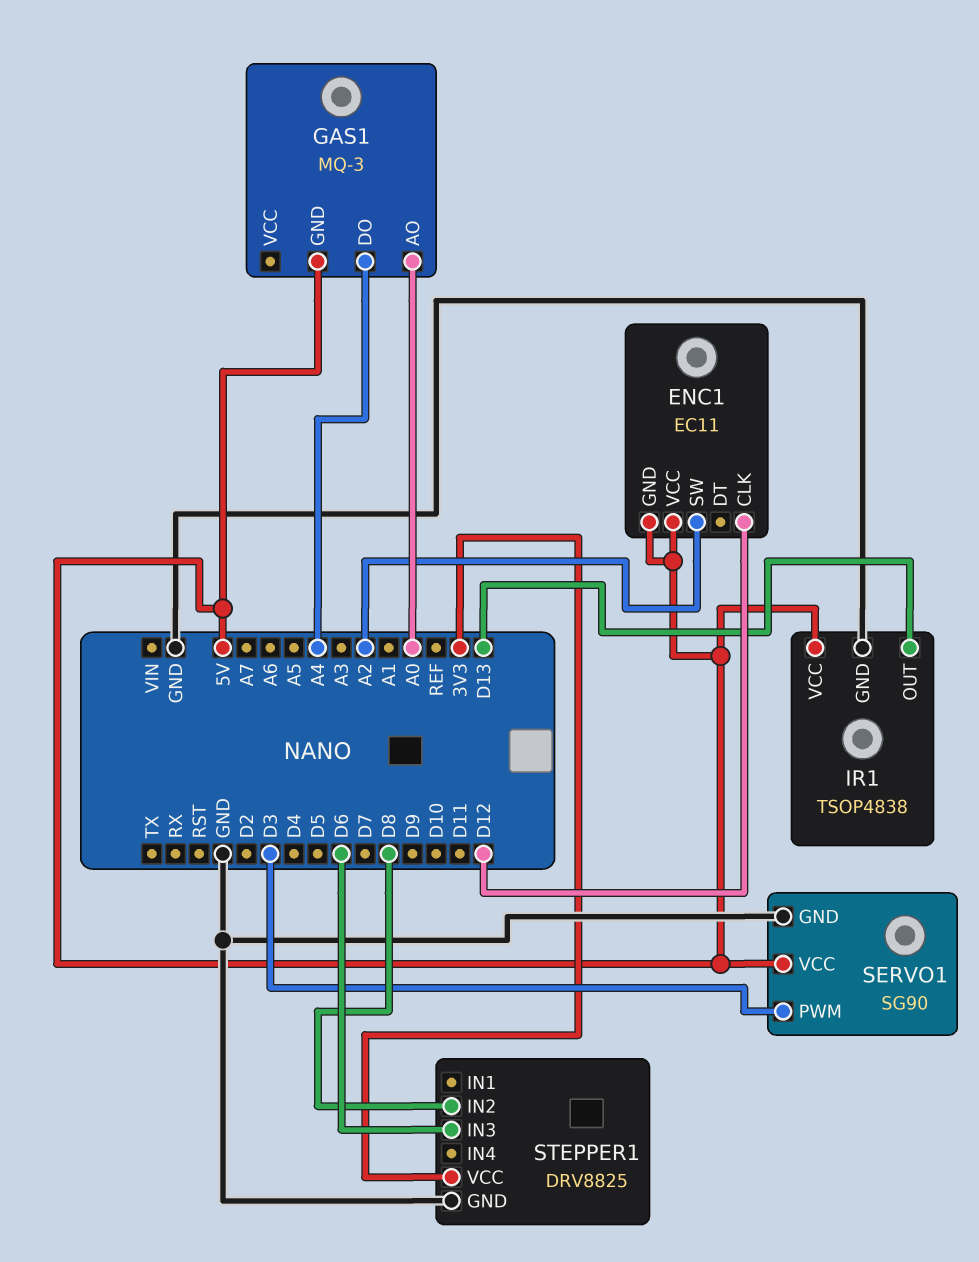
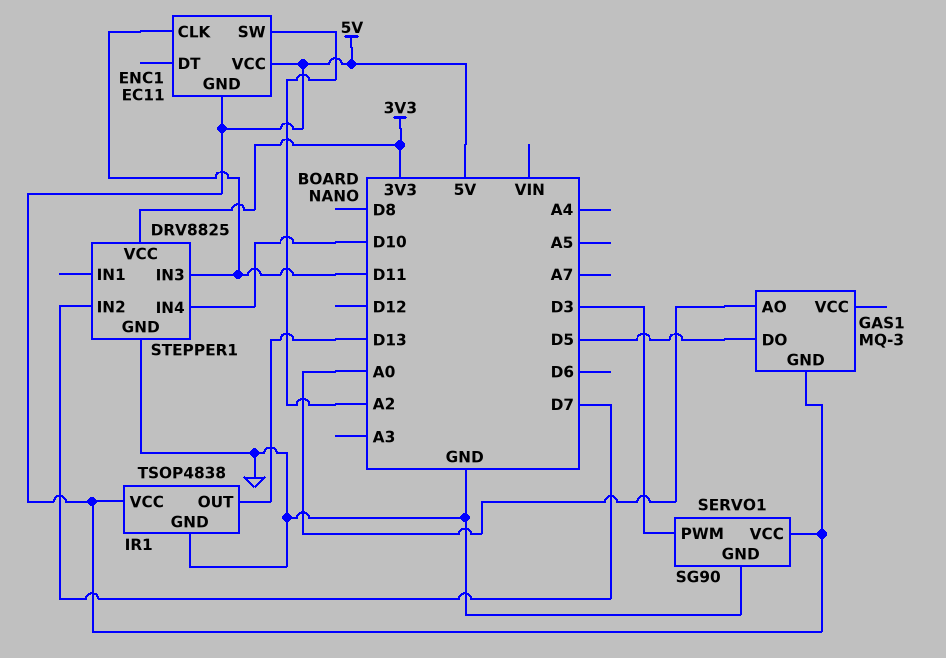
ENC1 pin CLK: D12 -> D11
GAS1 pin DO: A4 -> D5
STEPPER1 pin IN2: D8 -> D7
STEPPER1 pin IN3: D6 -> D11
STEPPER1 pin IN4: none -> D10

